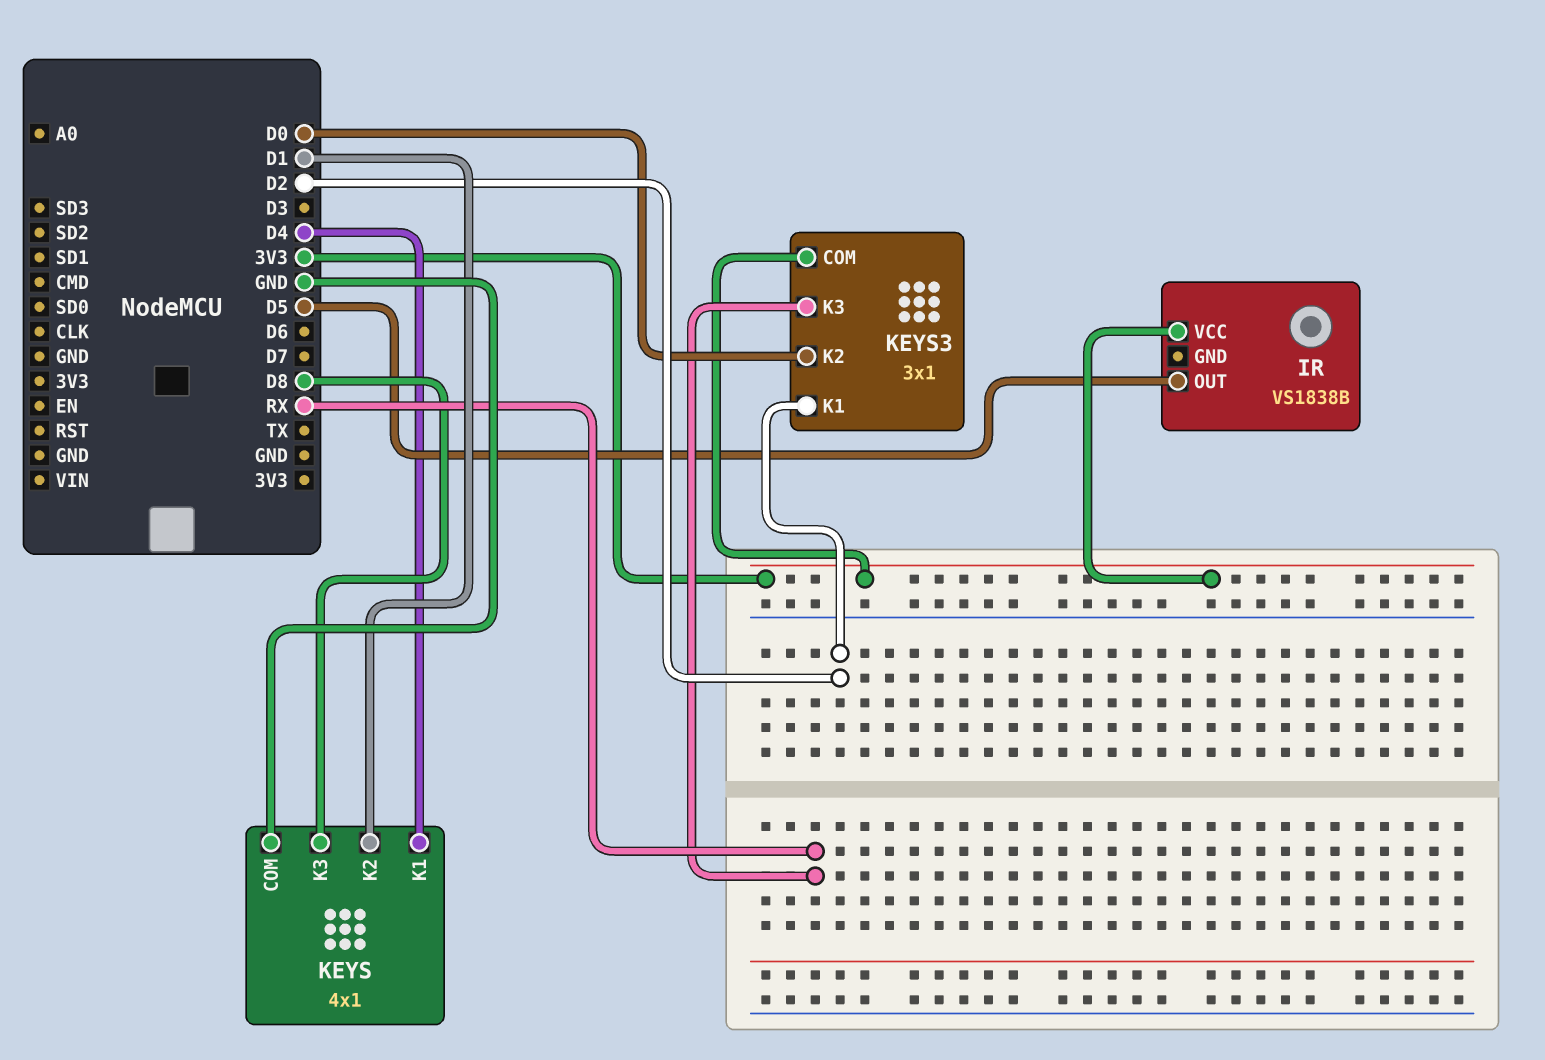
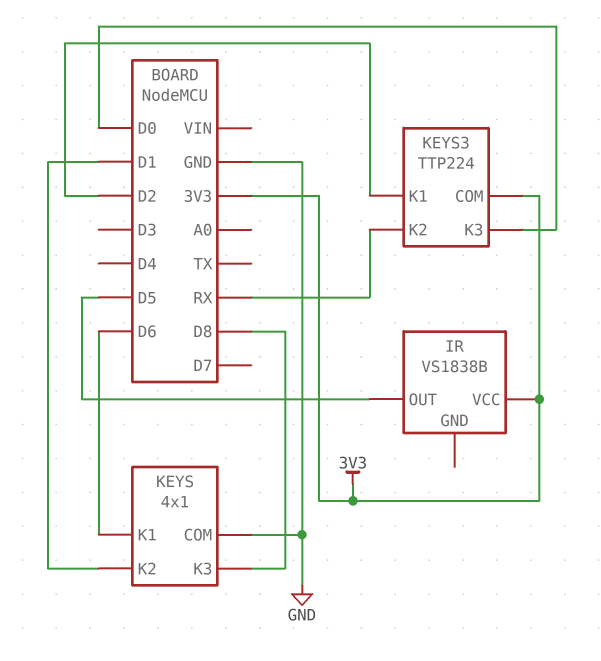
KEYS pin K1: D4 -> D6
KEYS3: 3x1 -> TTP224
KEYS3 pin K2: D0 -> RX
KEYS3 pin K3: RX -> D0

